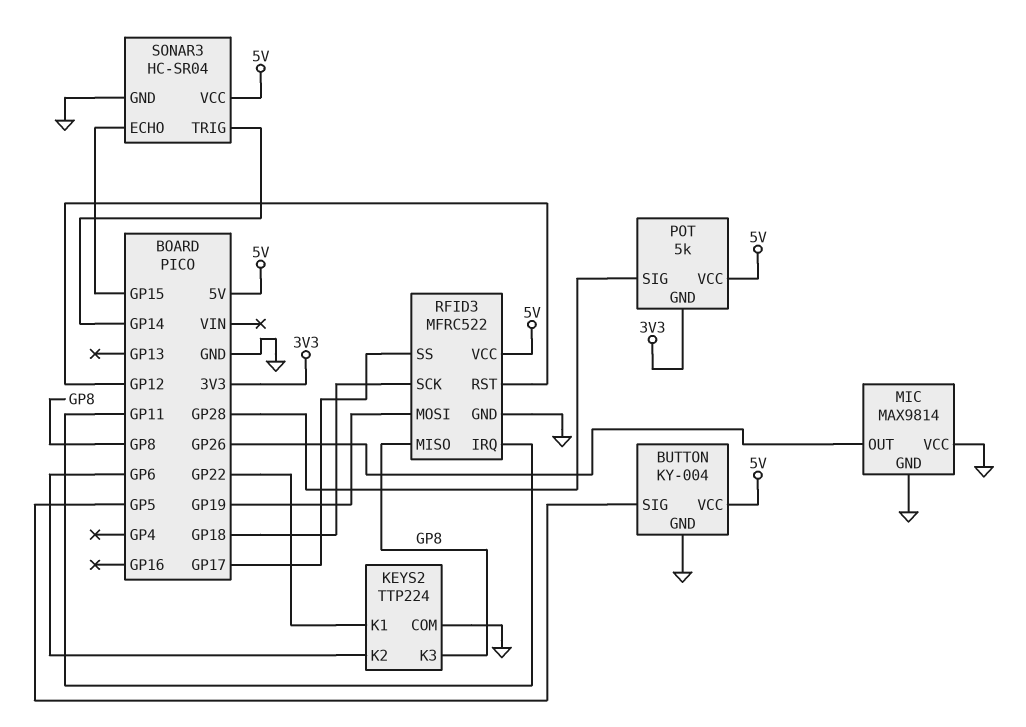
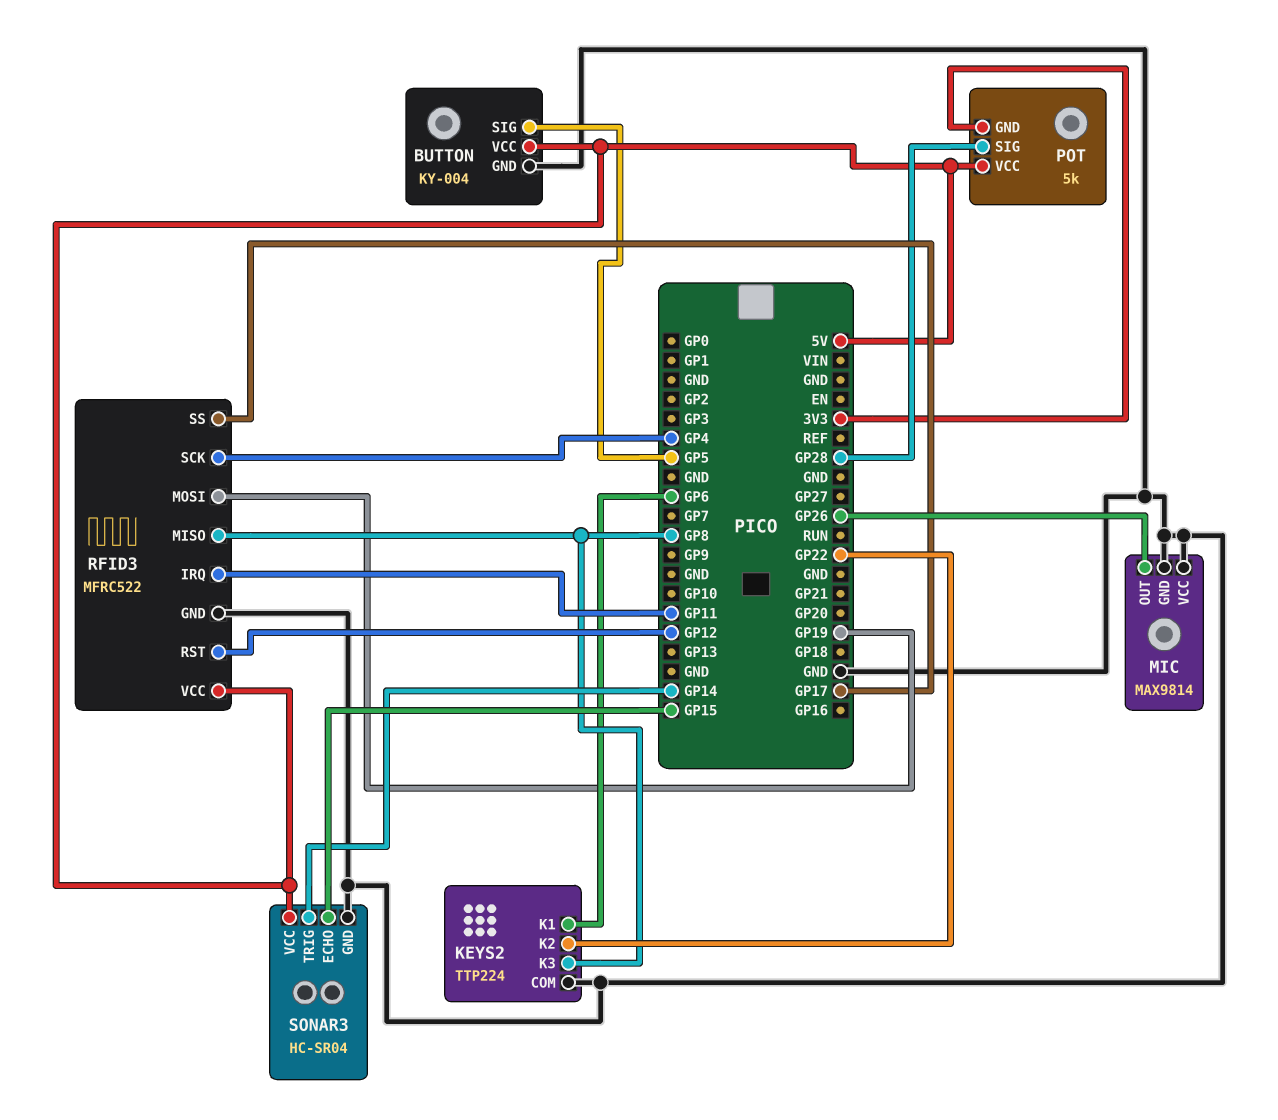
KEYS2 pin K1: GP22 -> GP6
KEYS2 pin K2: GP6 -> GP22
RFID3 pin SCK: GP18 -> GP4

